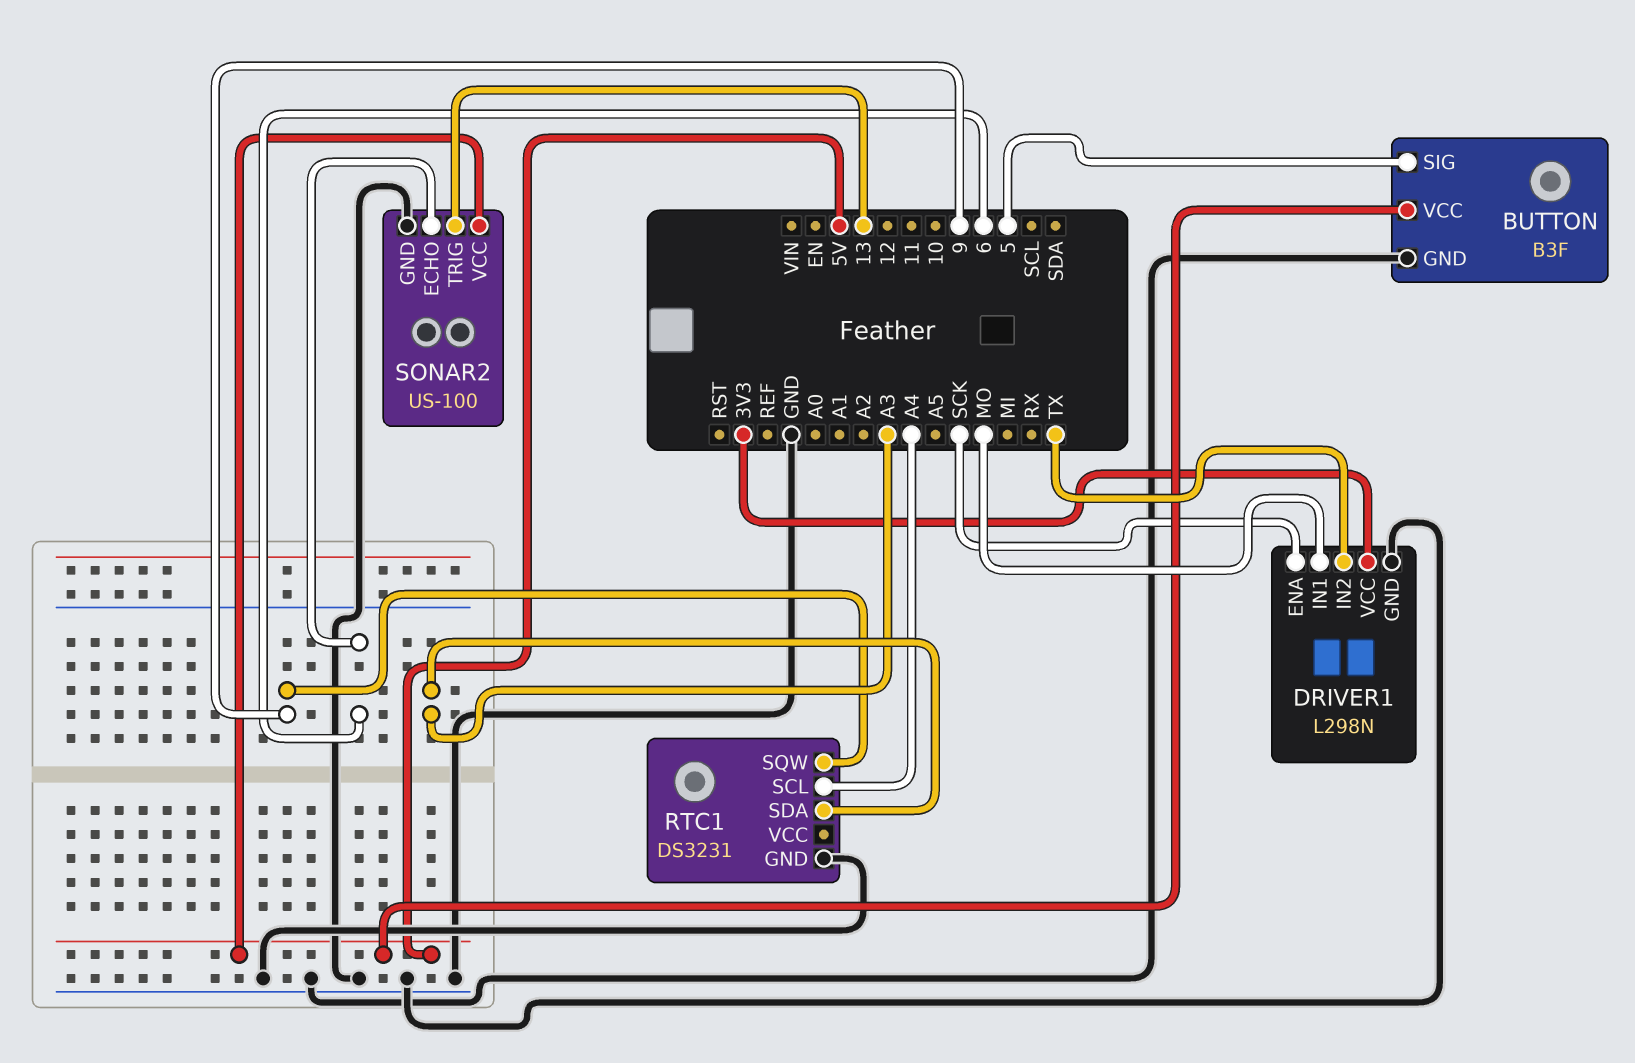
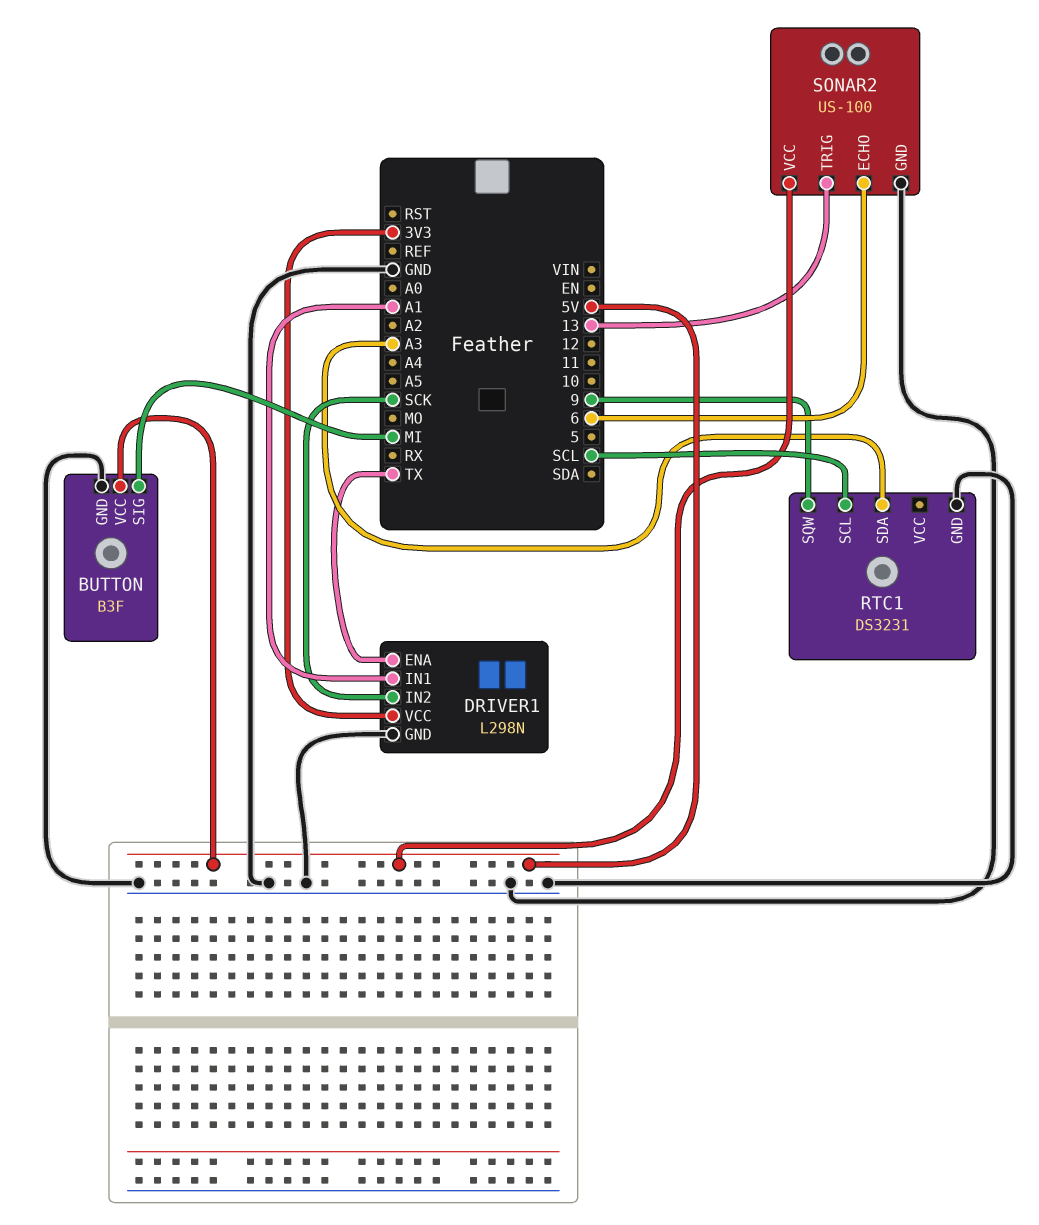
BUTTON pin SIG: 5 -> MI
DRIVER1 pin ENA: SCK -> TX
DRIVER1 pin IN1: MO -> A1
DRIVER1 pin IN2: TX -> SCK
RTC1 pin SCL: A4 -> SCL

